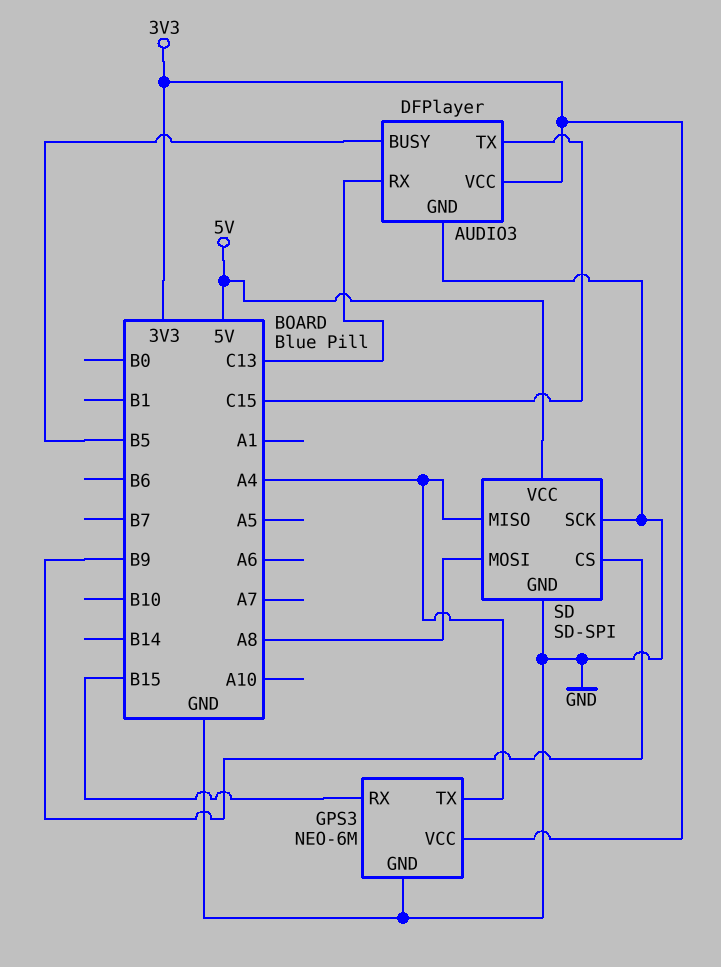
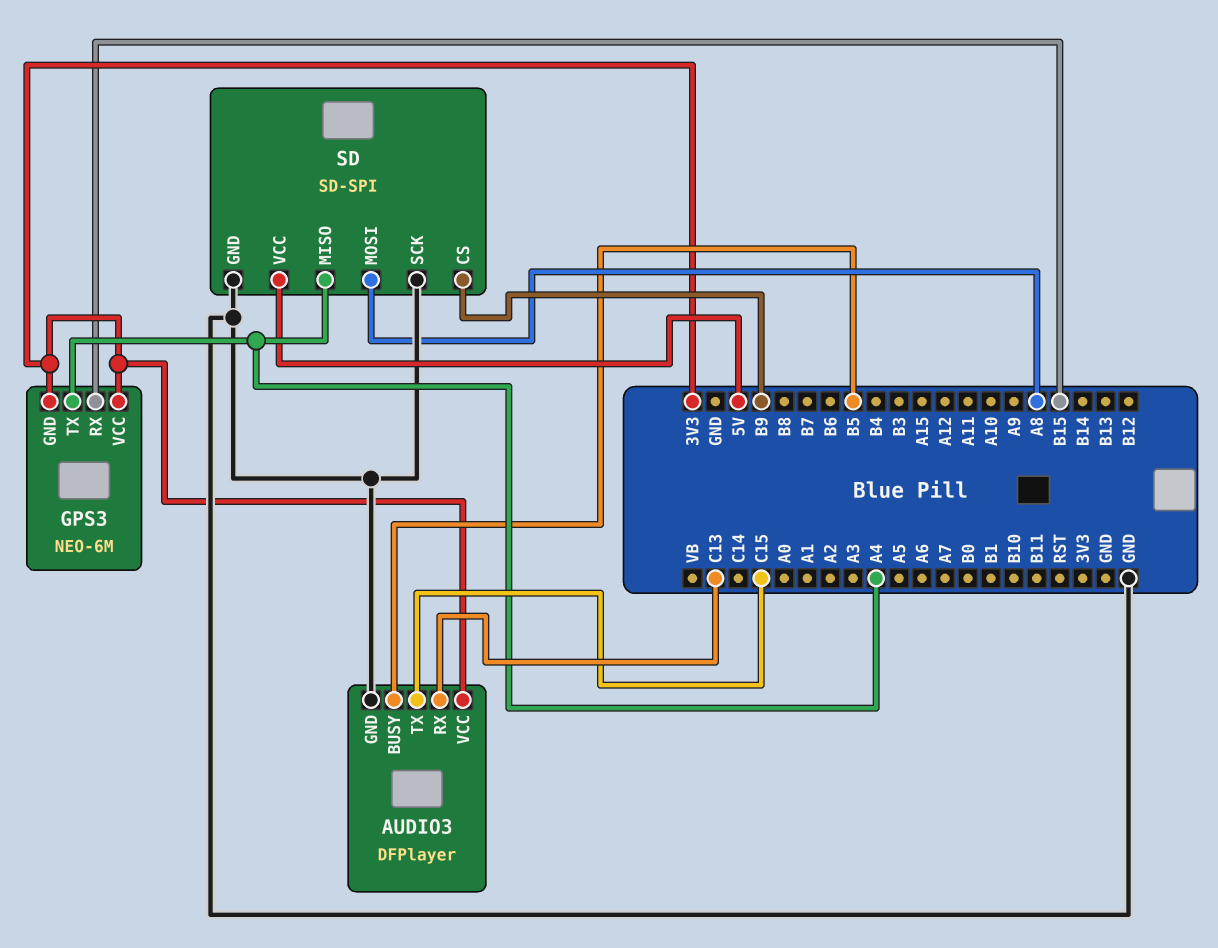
GPS3 pin GND: GND -> 3V3

